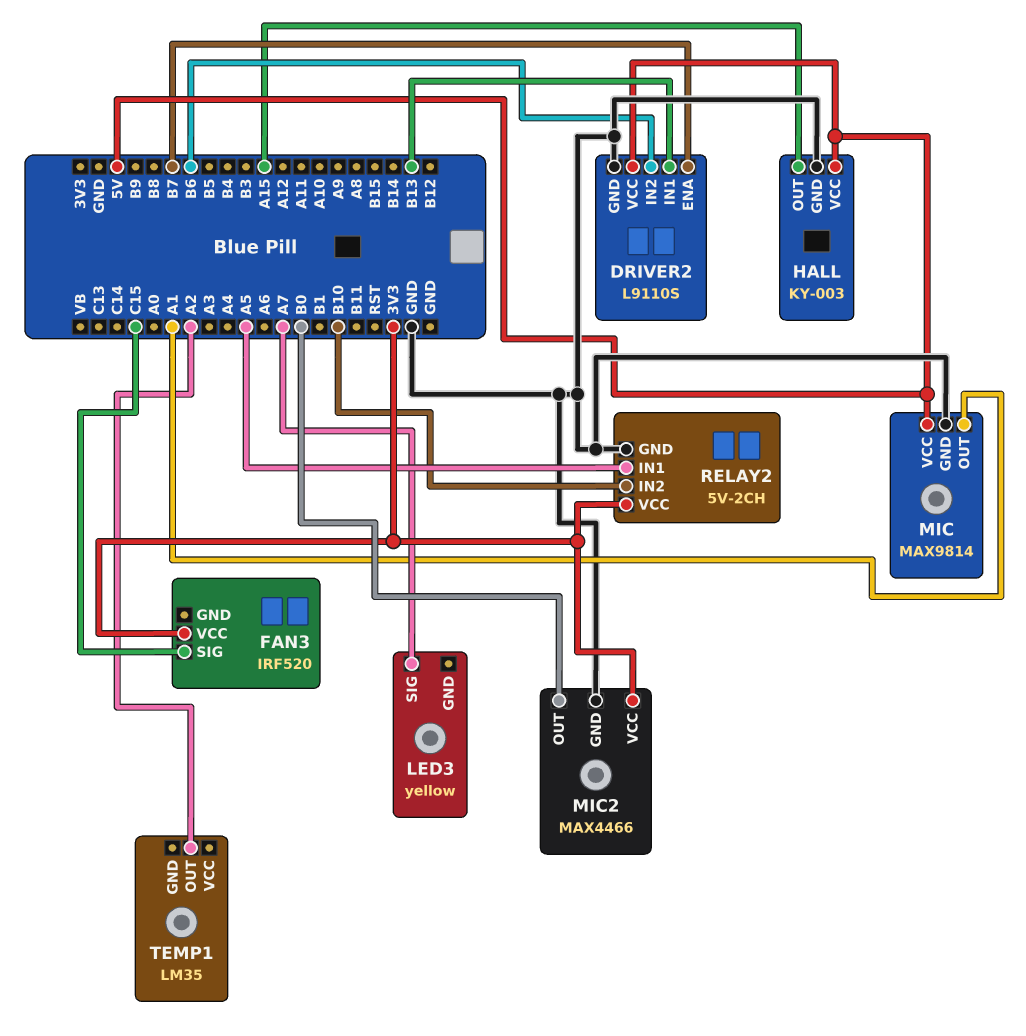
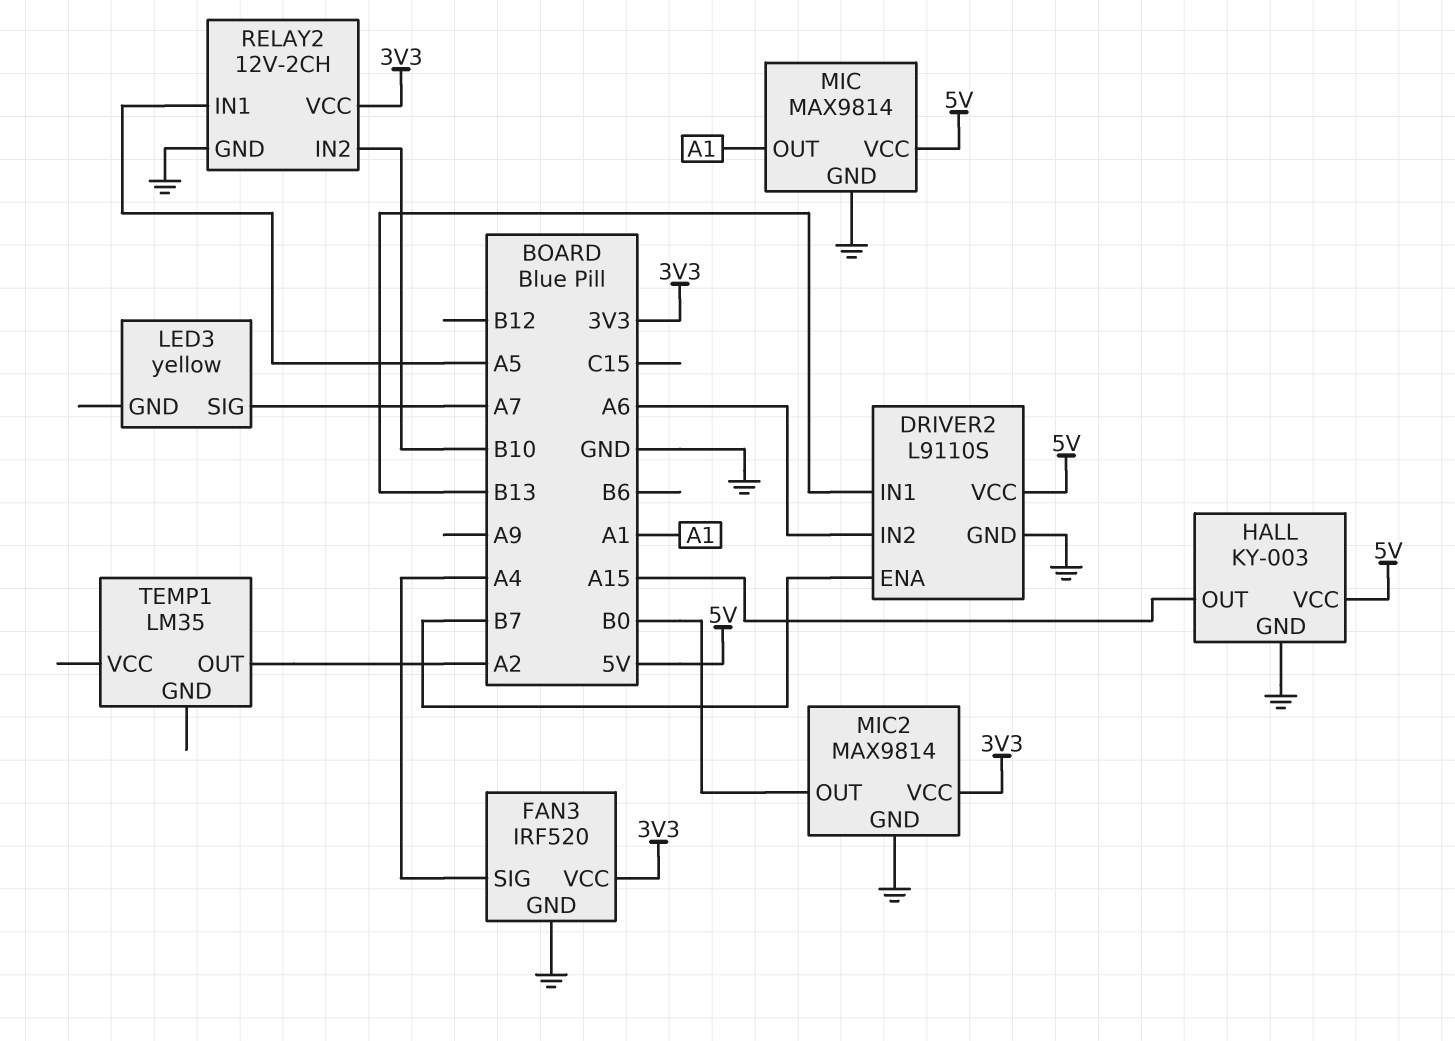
DRIVER2 pin IN2: B6 -> A6
FAN3 pin GND: none -> GND
FAN3 pin SIG: C15 -> A4
MIC2: MAX4466 -> MAX9814
RELAY2: 5V-2CH -> 12V-2CH

